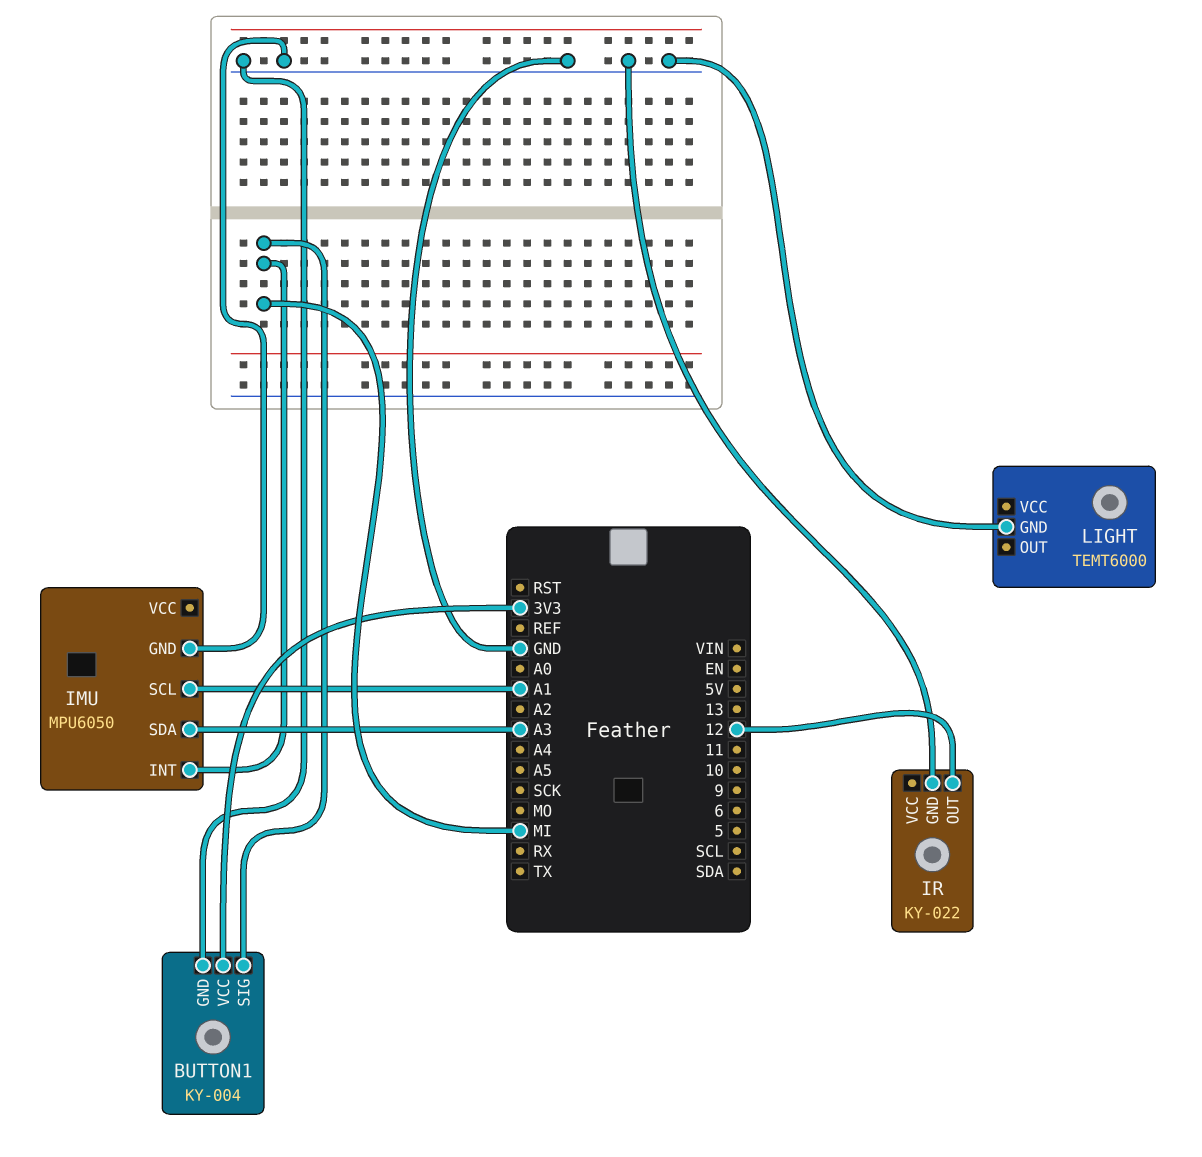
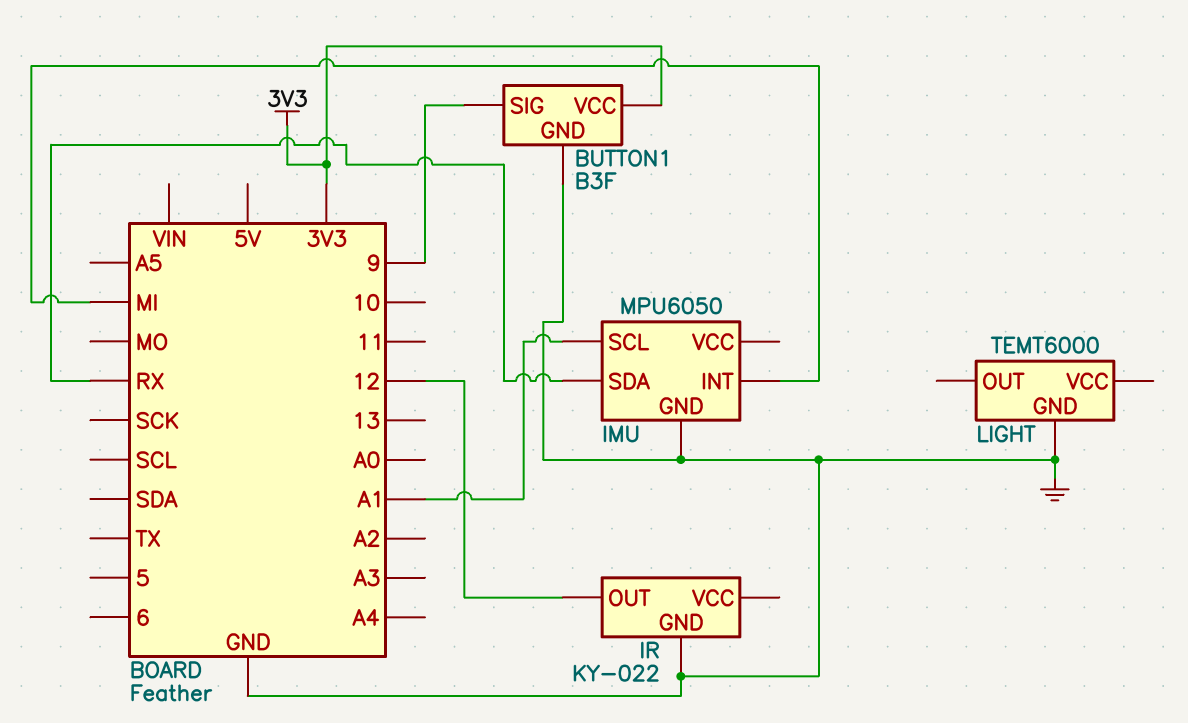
BUTTON1: KY-004 -> B3F
BUTTON1 pin SIG: MI -> 9
IMU pin SDA: A3 -> RX

